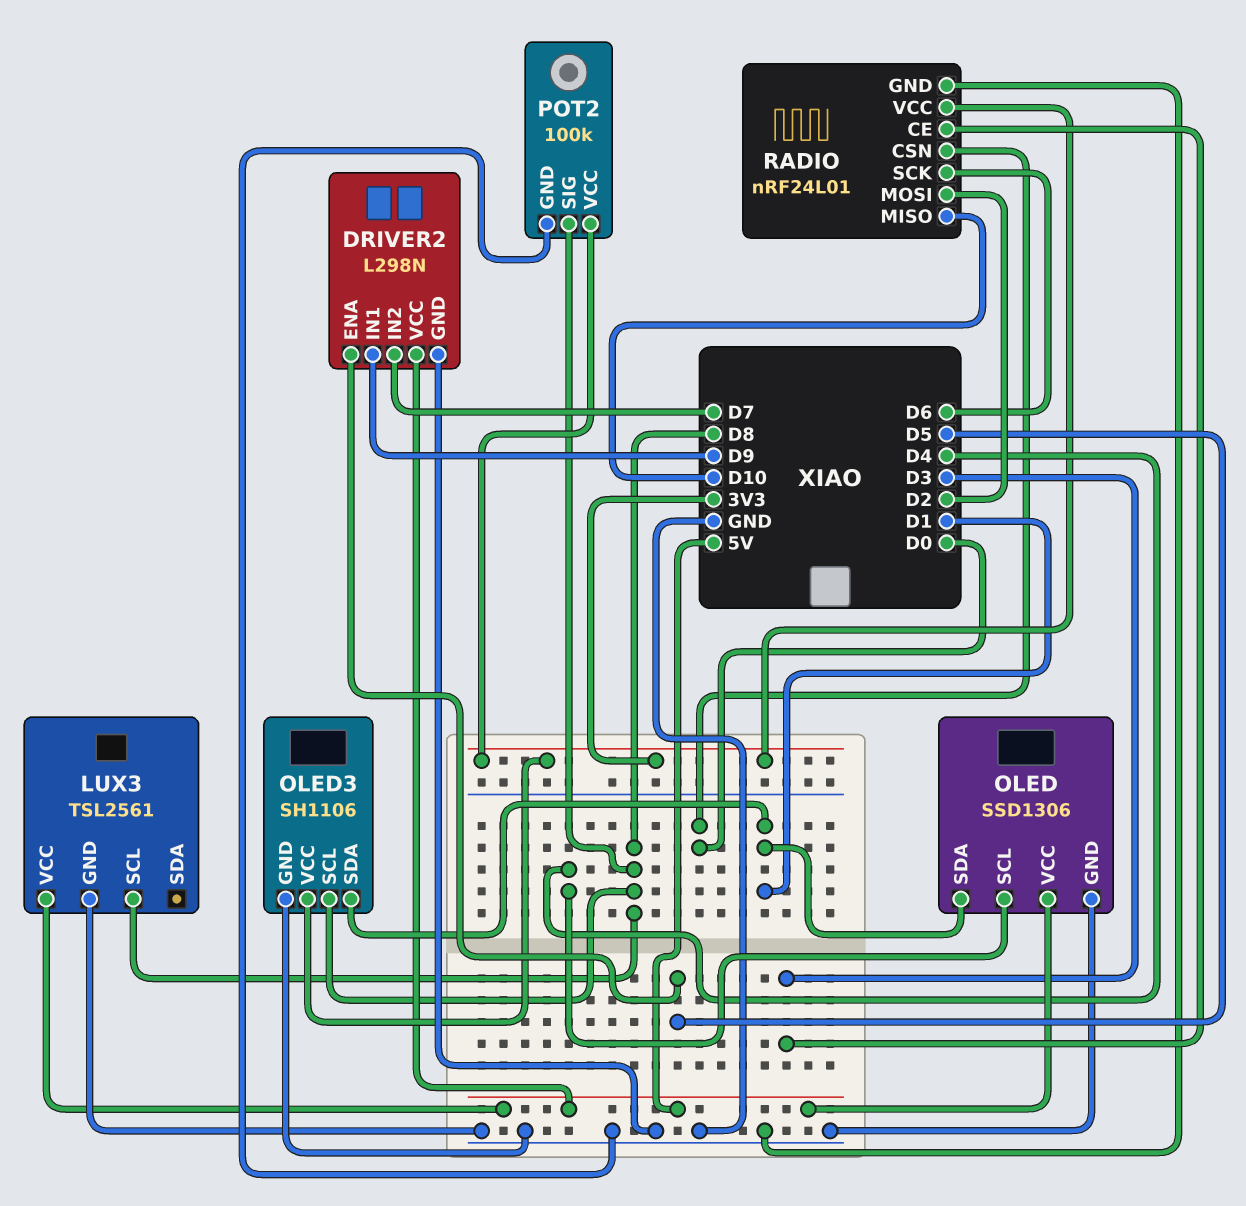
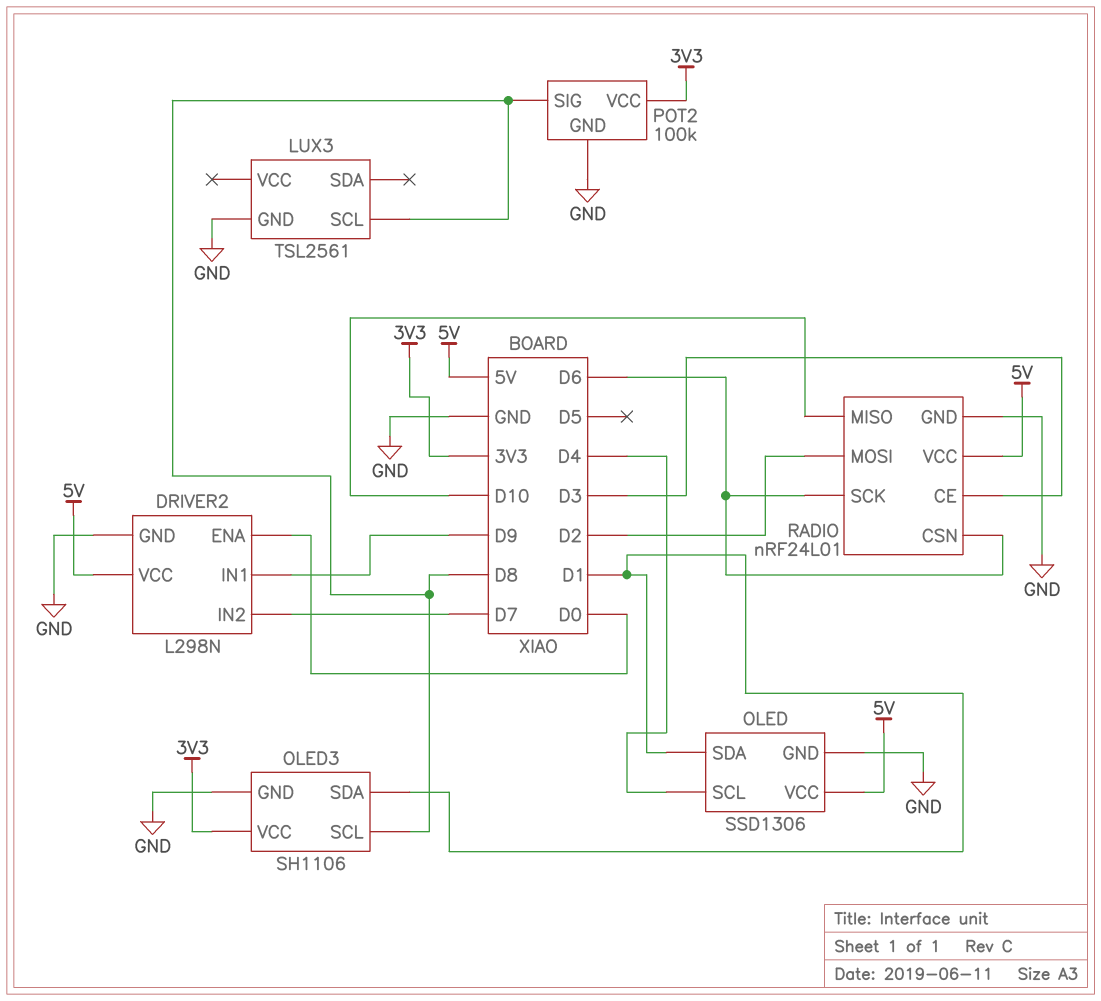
DRIVER2 pin ENA: D5 -> D0
LUX3 pin VCC: 5V -> none
RADIO pin CSN: D0 -> D6
RADIO pin VCC: 3V3 -> 5V

